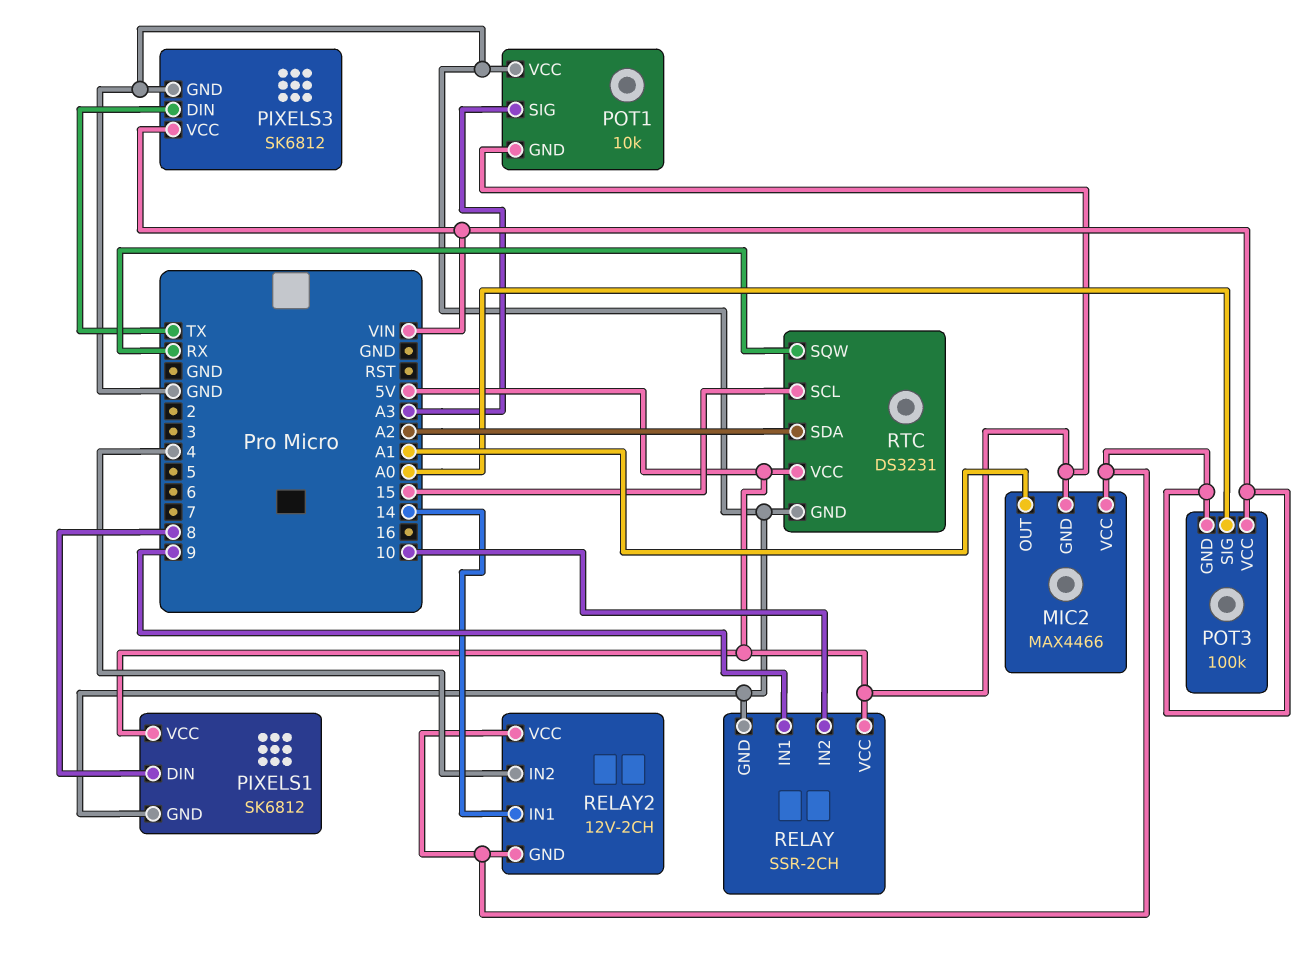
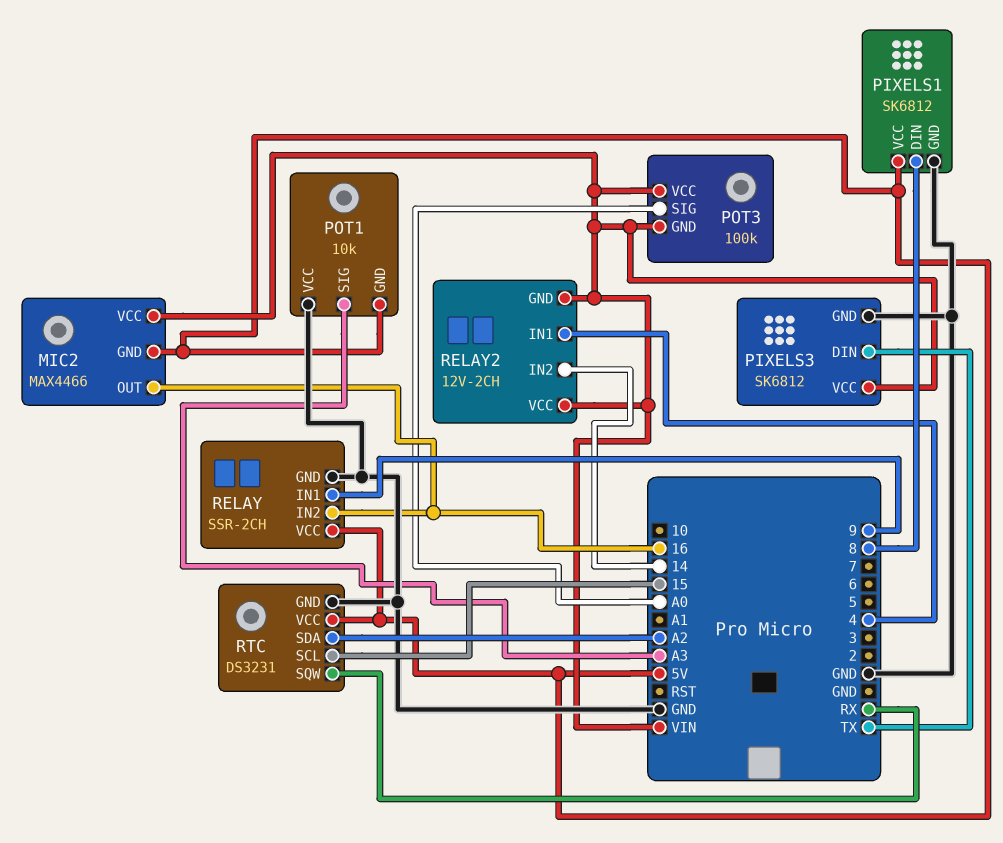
MIC2 pin OUT: A1 -> 16
RELAY pin IN2: 10 -> 16
RELAY2 pin IN1: 14 -> 4
RELAY2 pin IN2: 4 -> 14

